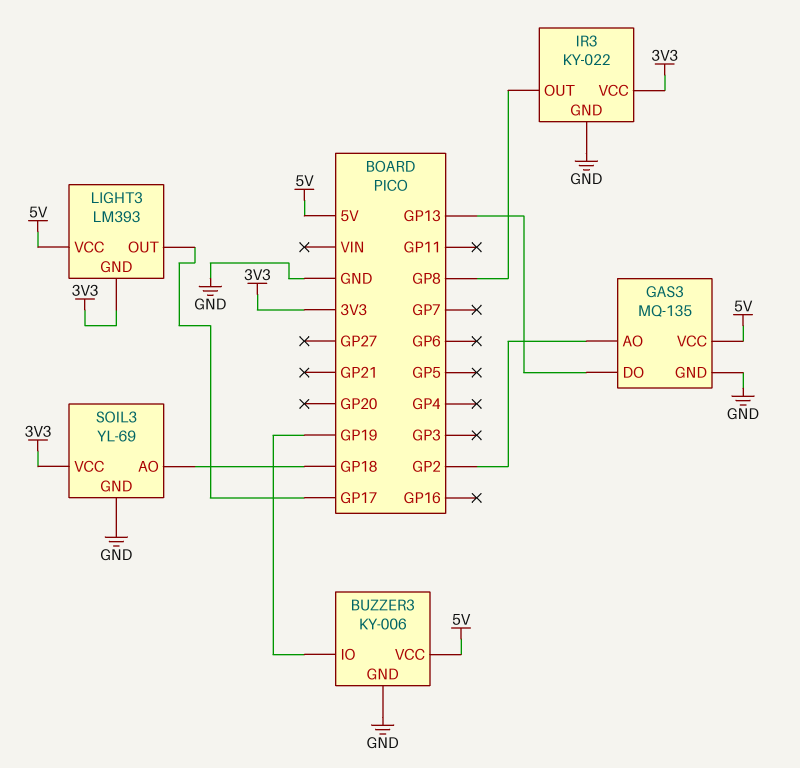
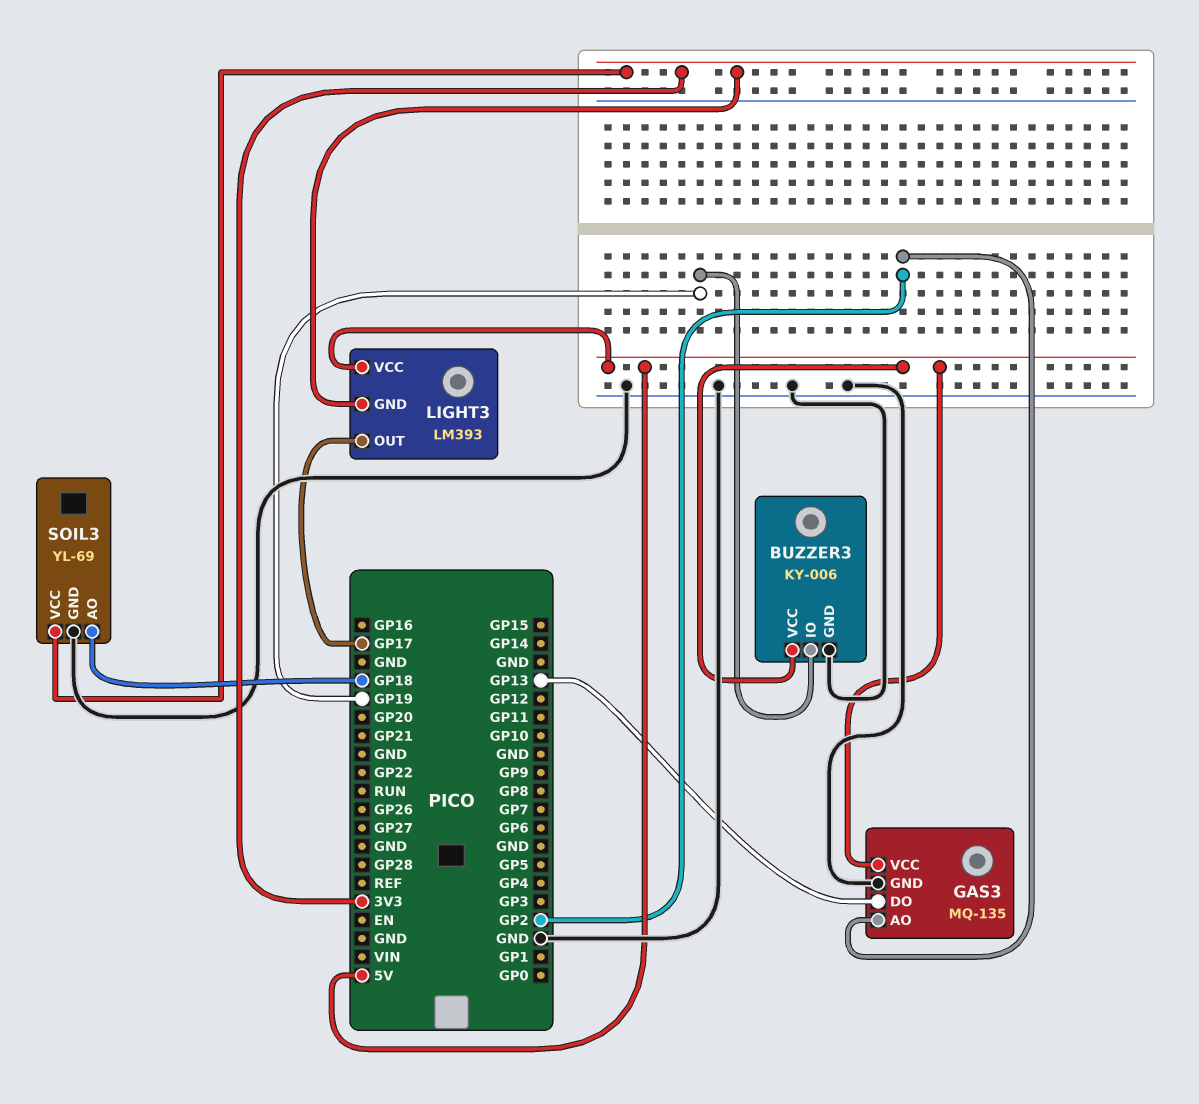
IR3: KY-022 -> none
IR3 pin GND: GND -> none
IR3 pin OUT: GP8 -> none
IR3 pin VCC: 3V3 -> none

